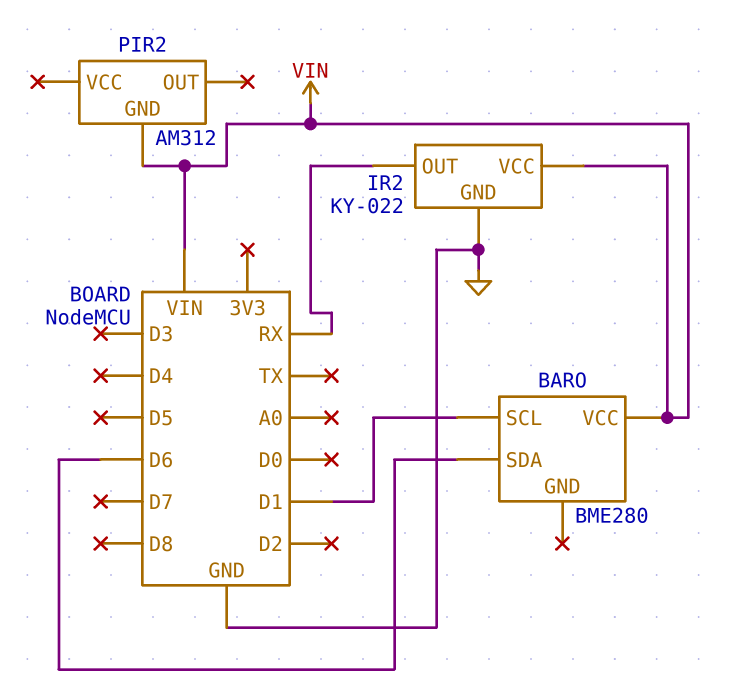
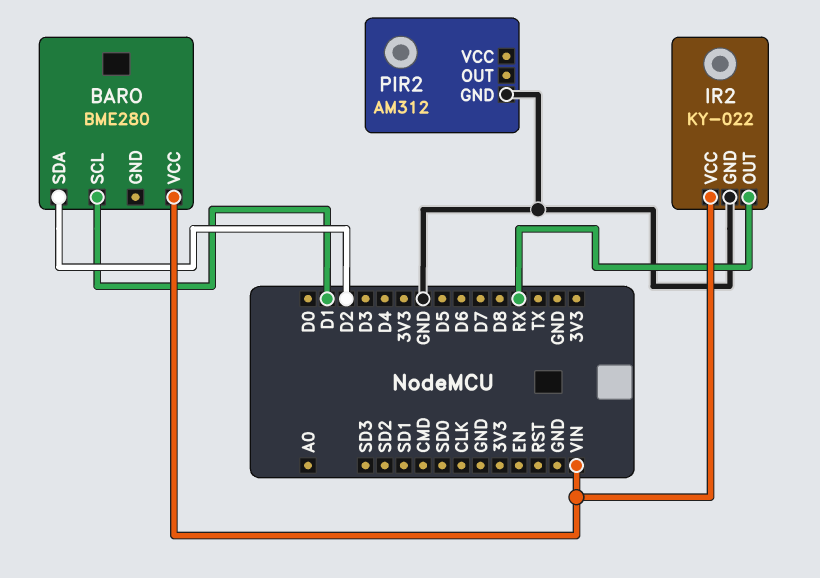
BARO pin SDA: D6 -> D2
PIR2 pin GND: VIN -> GND

